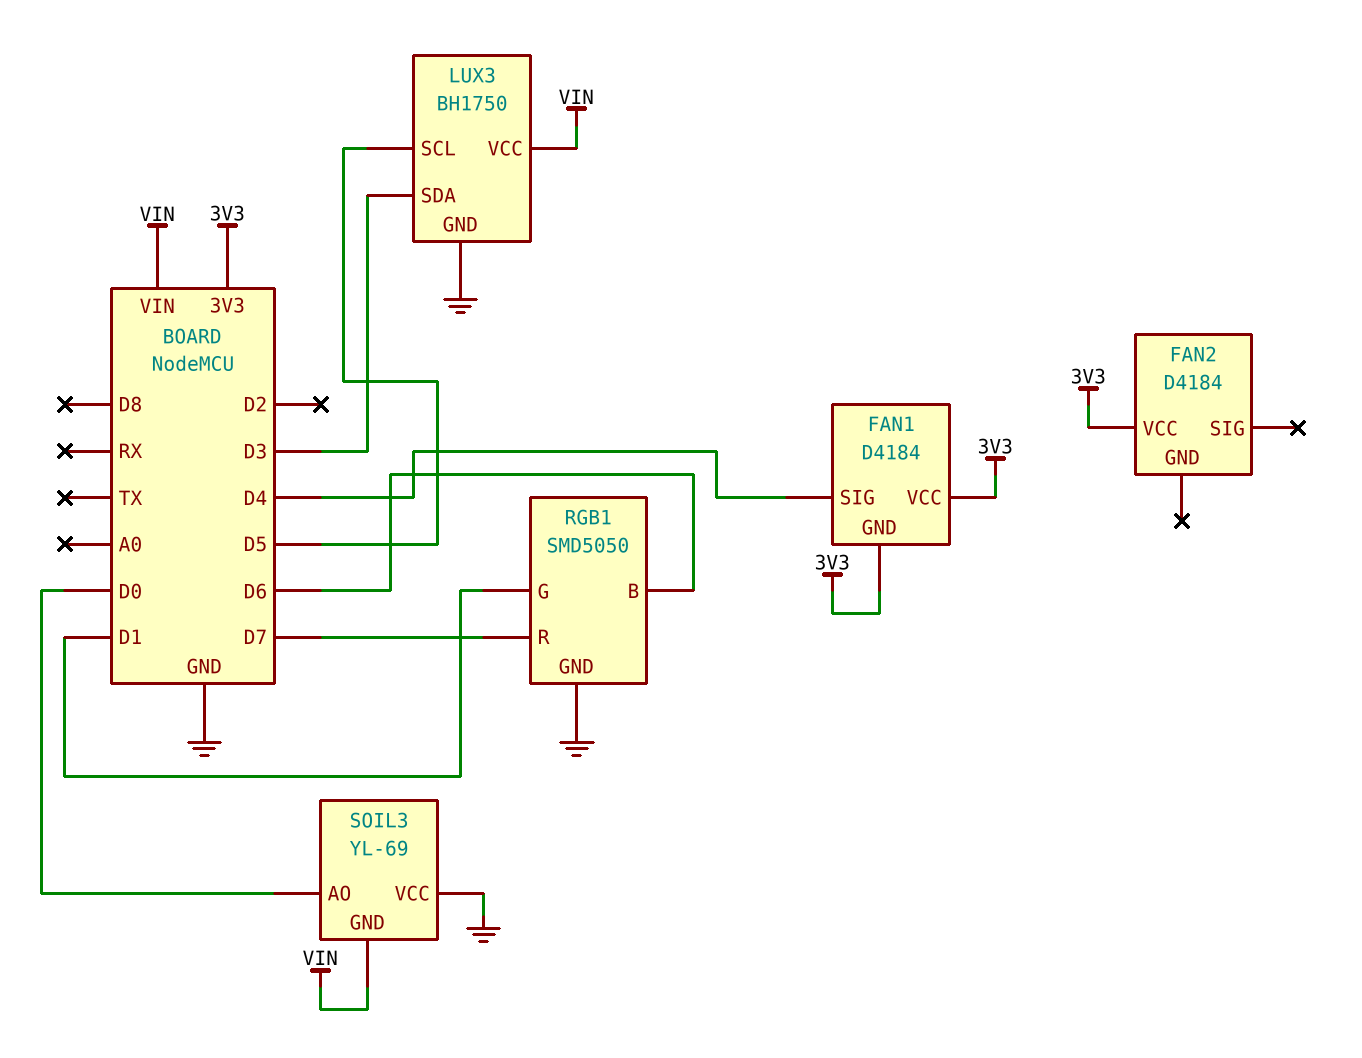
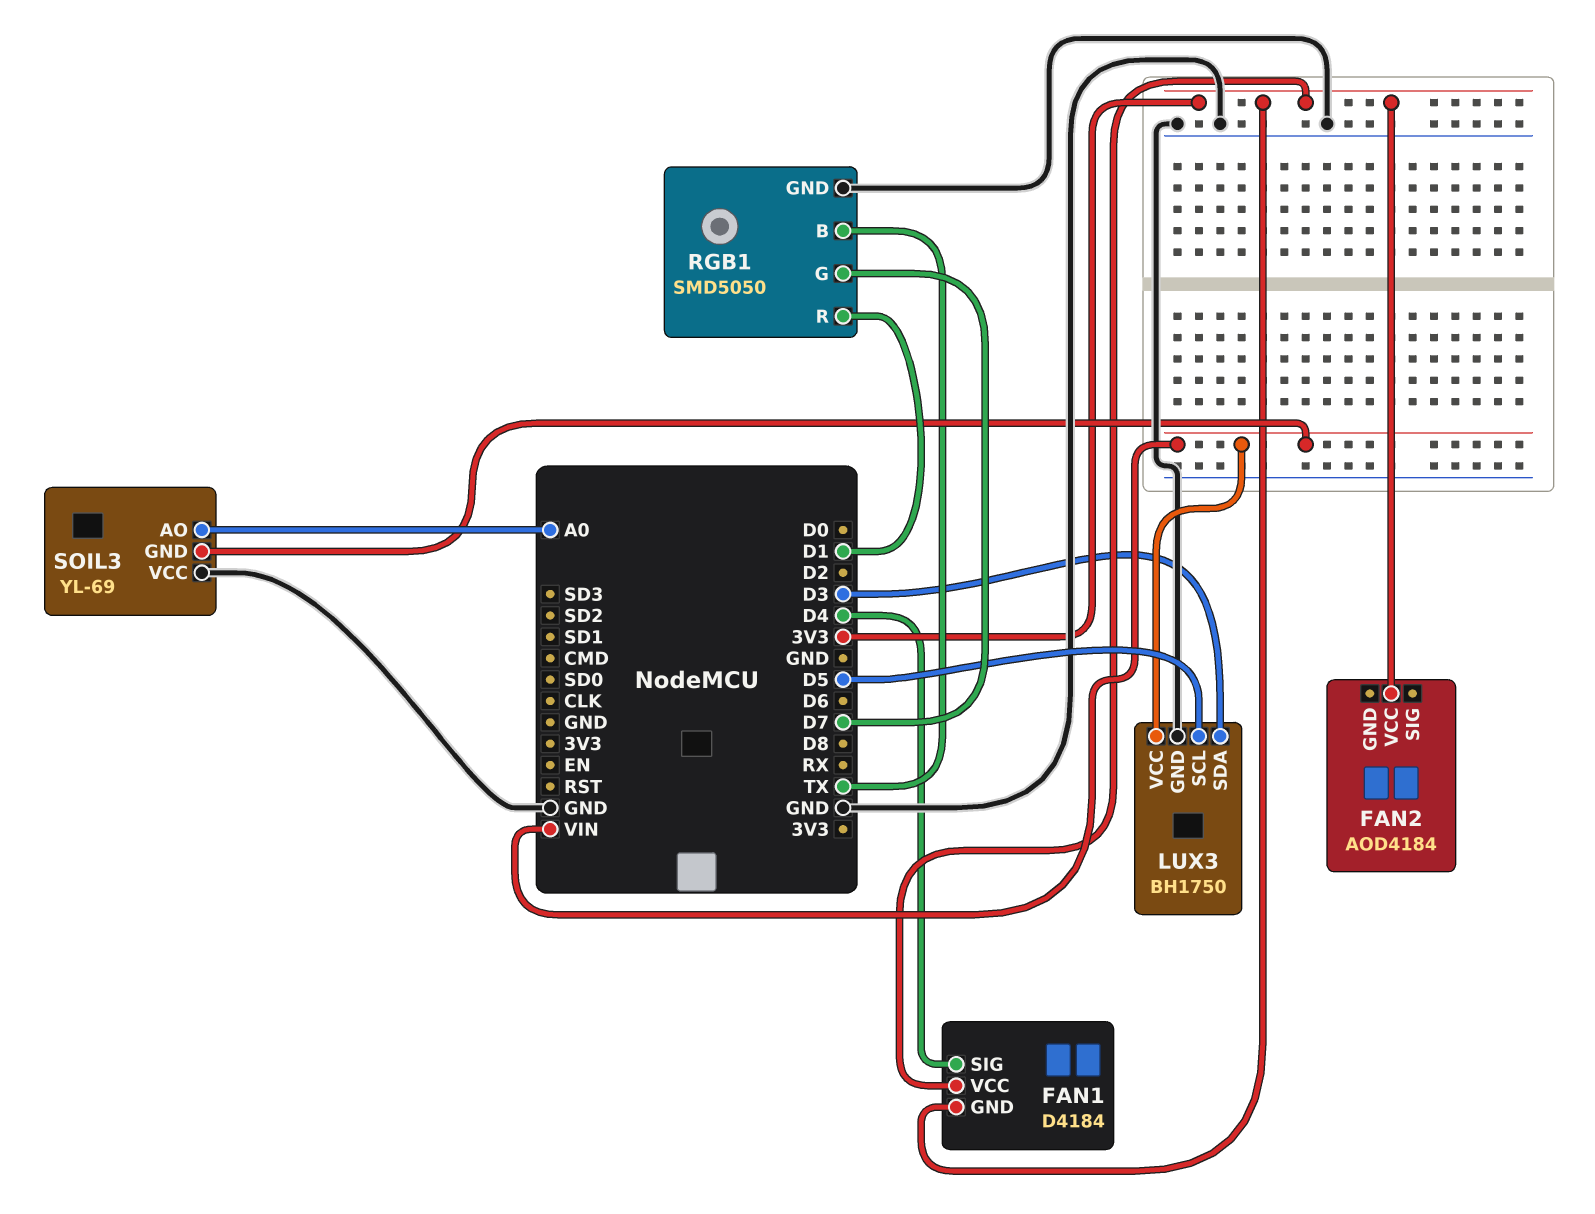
FAN2: D4184 -> AOD4184
RGB1 pin B: D6 -> TX
RGB1 pin G: D1 -> D7
RGB1 pin R: D7 -> D1
SOIL3 pin AO: D0 -> A0

